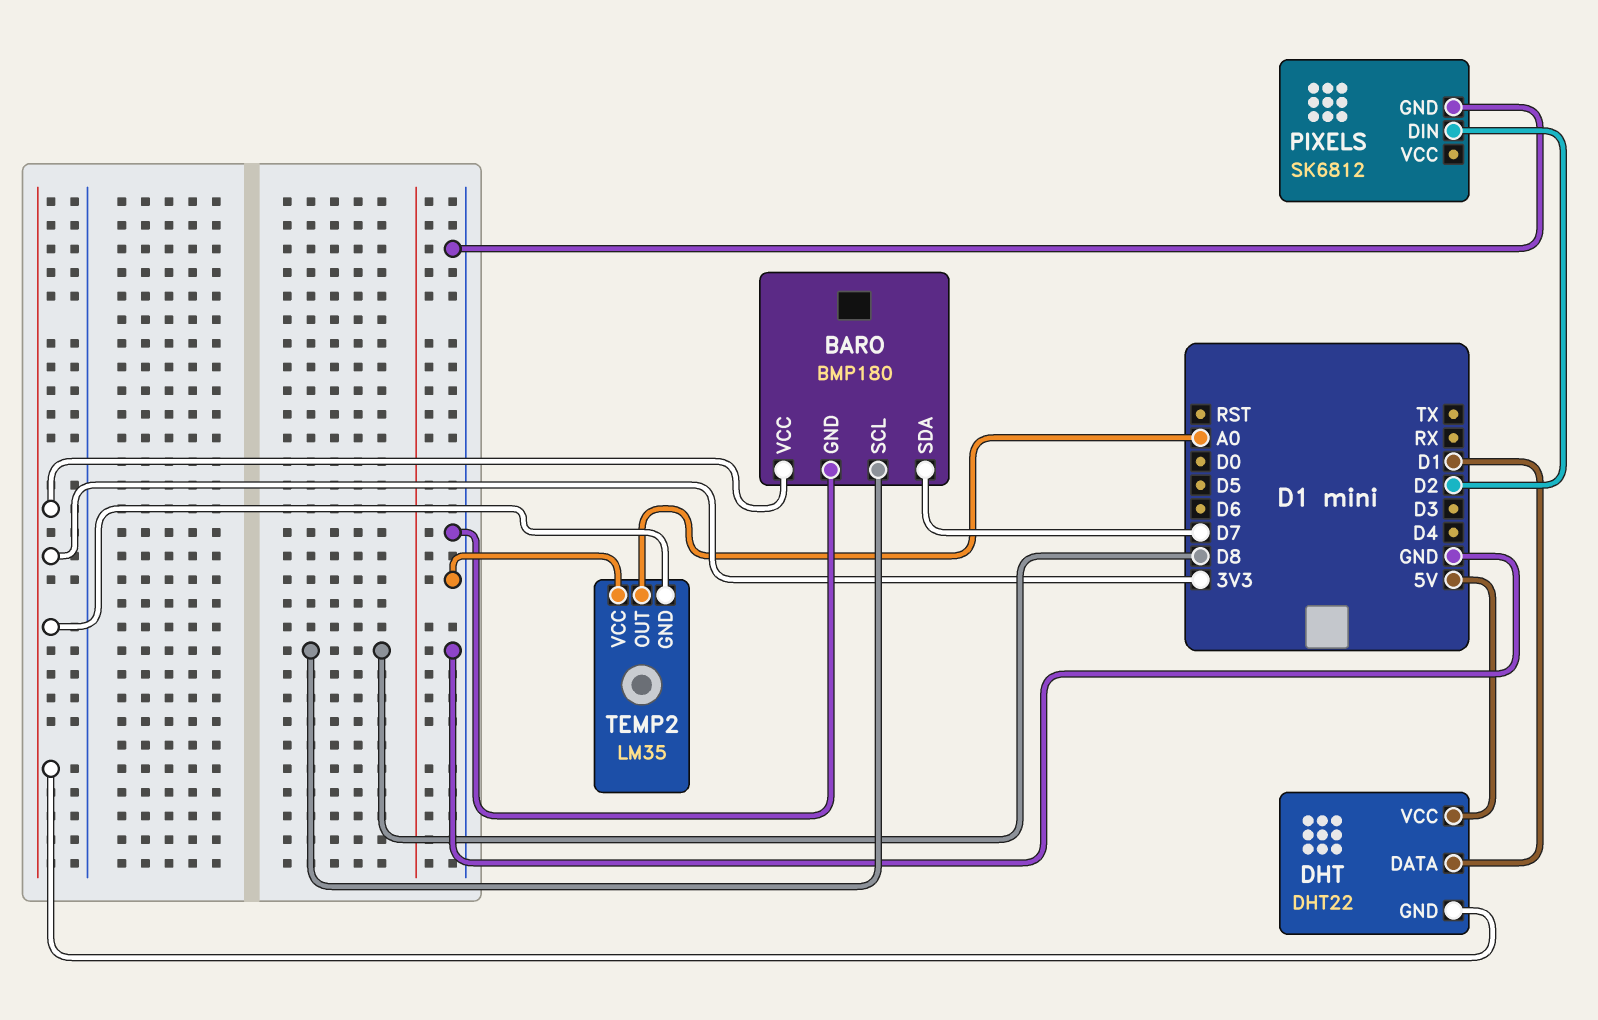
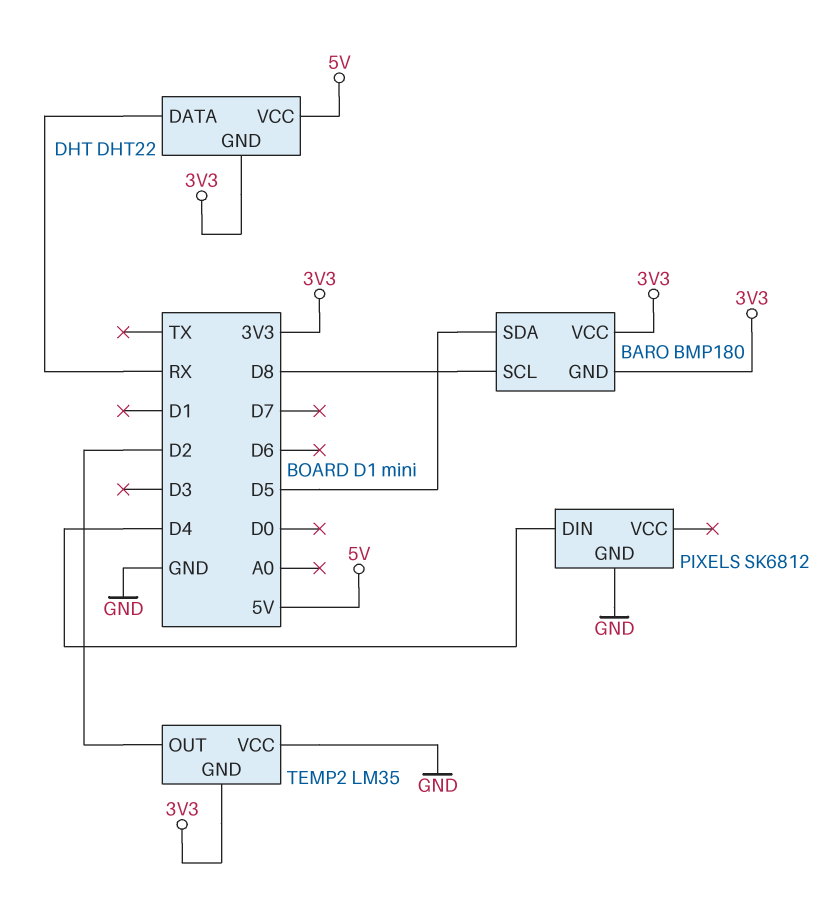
BARO pin GND: GND -> 3V3
BARO pin SDA: D7 -> D5
DHT pin DATA: D1 -> RX
PIXELS pin DIN: D2 -> D4
TEMP2 pin OUT: A0 -> D2

